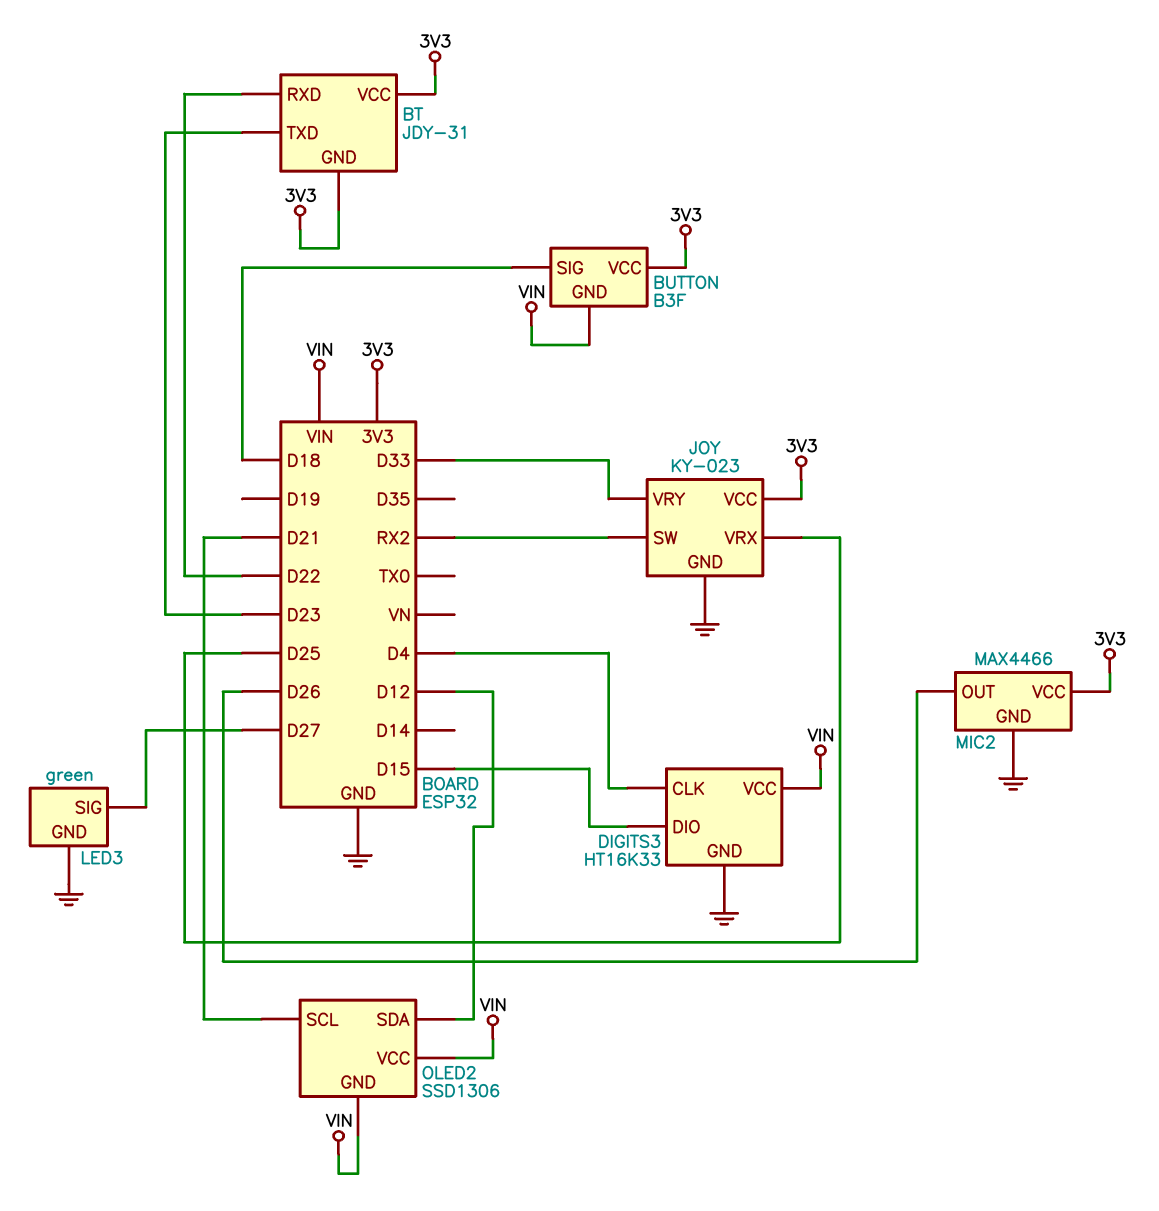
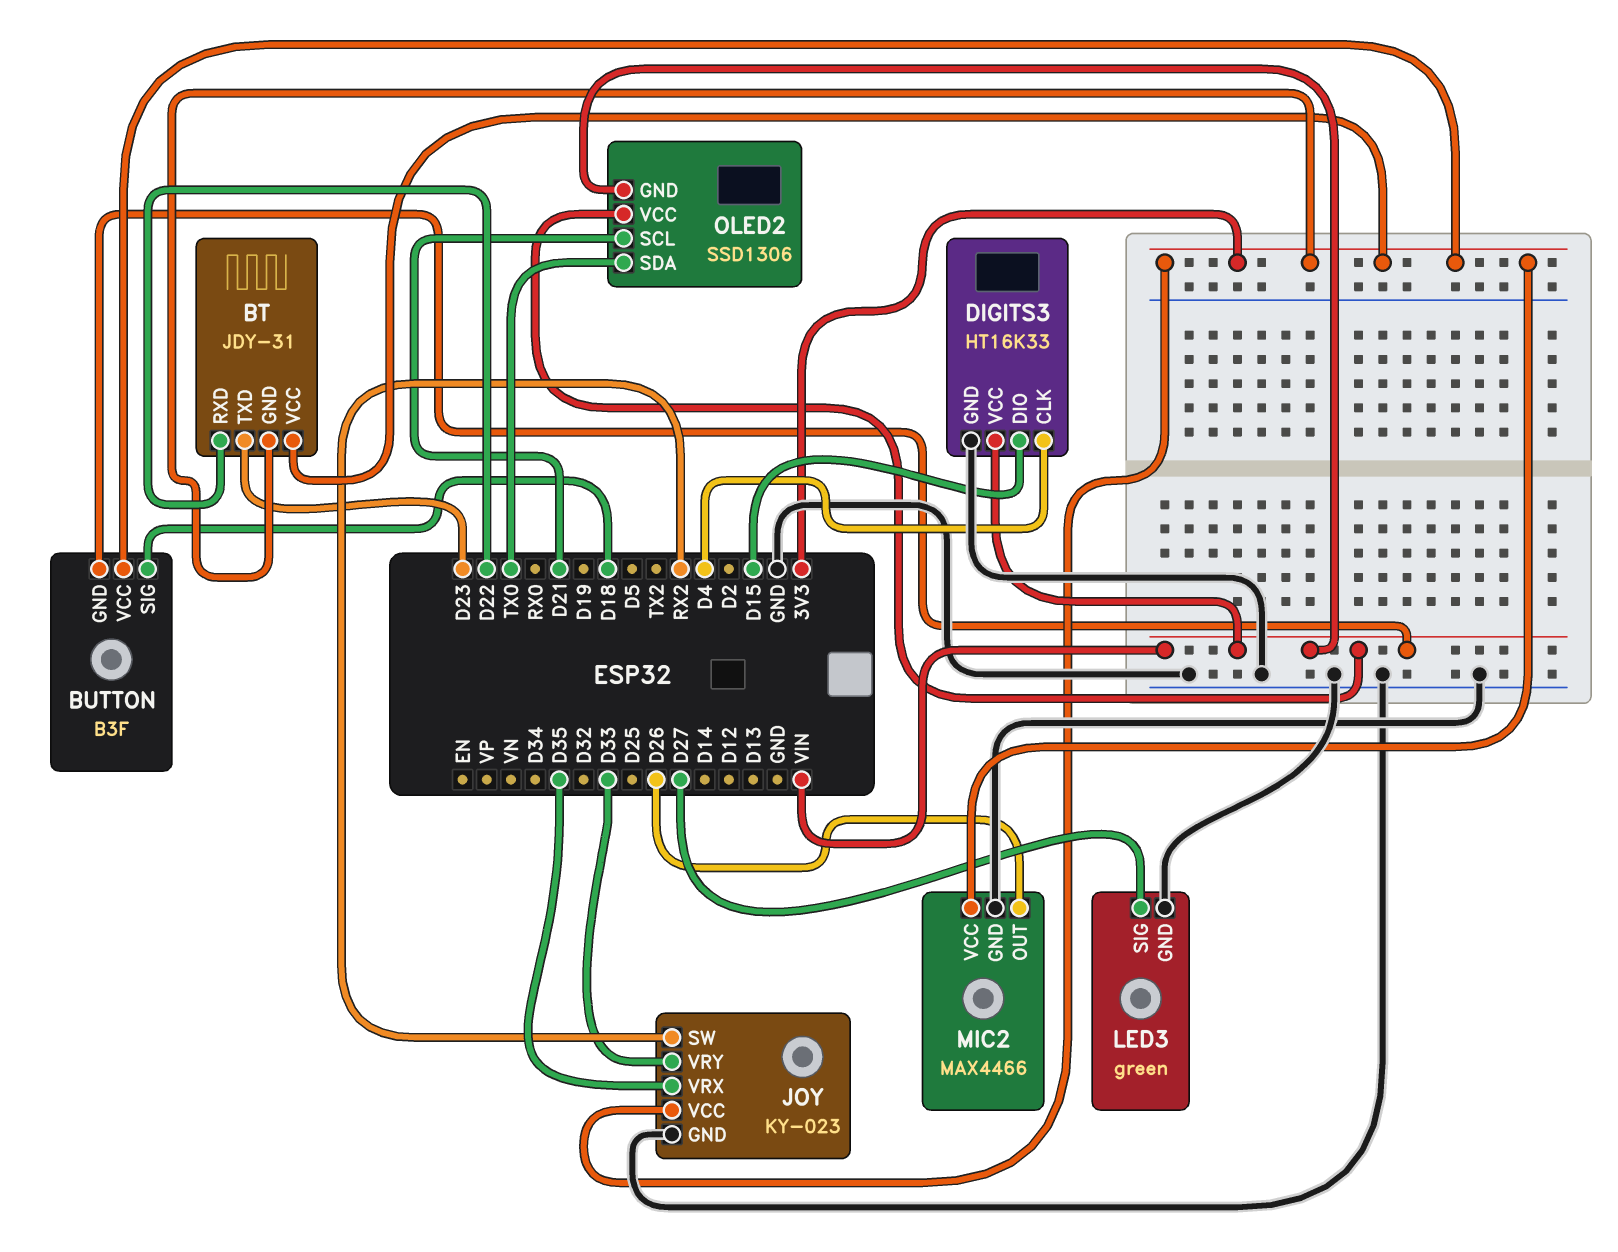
JOY pin VRX: D25 -> D35
OLED2 pin SDA: D12 -> TX0

